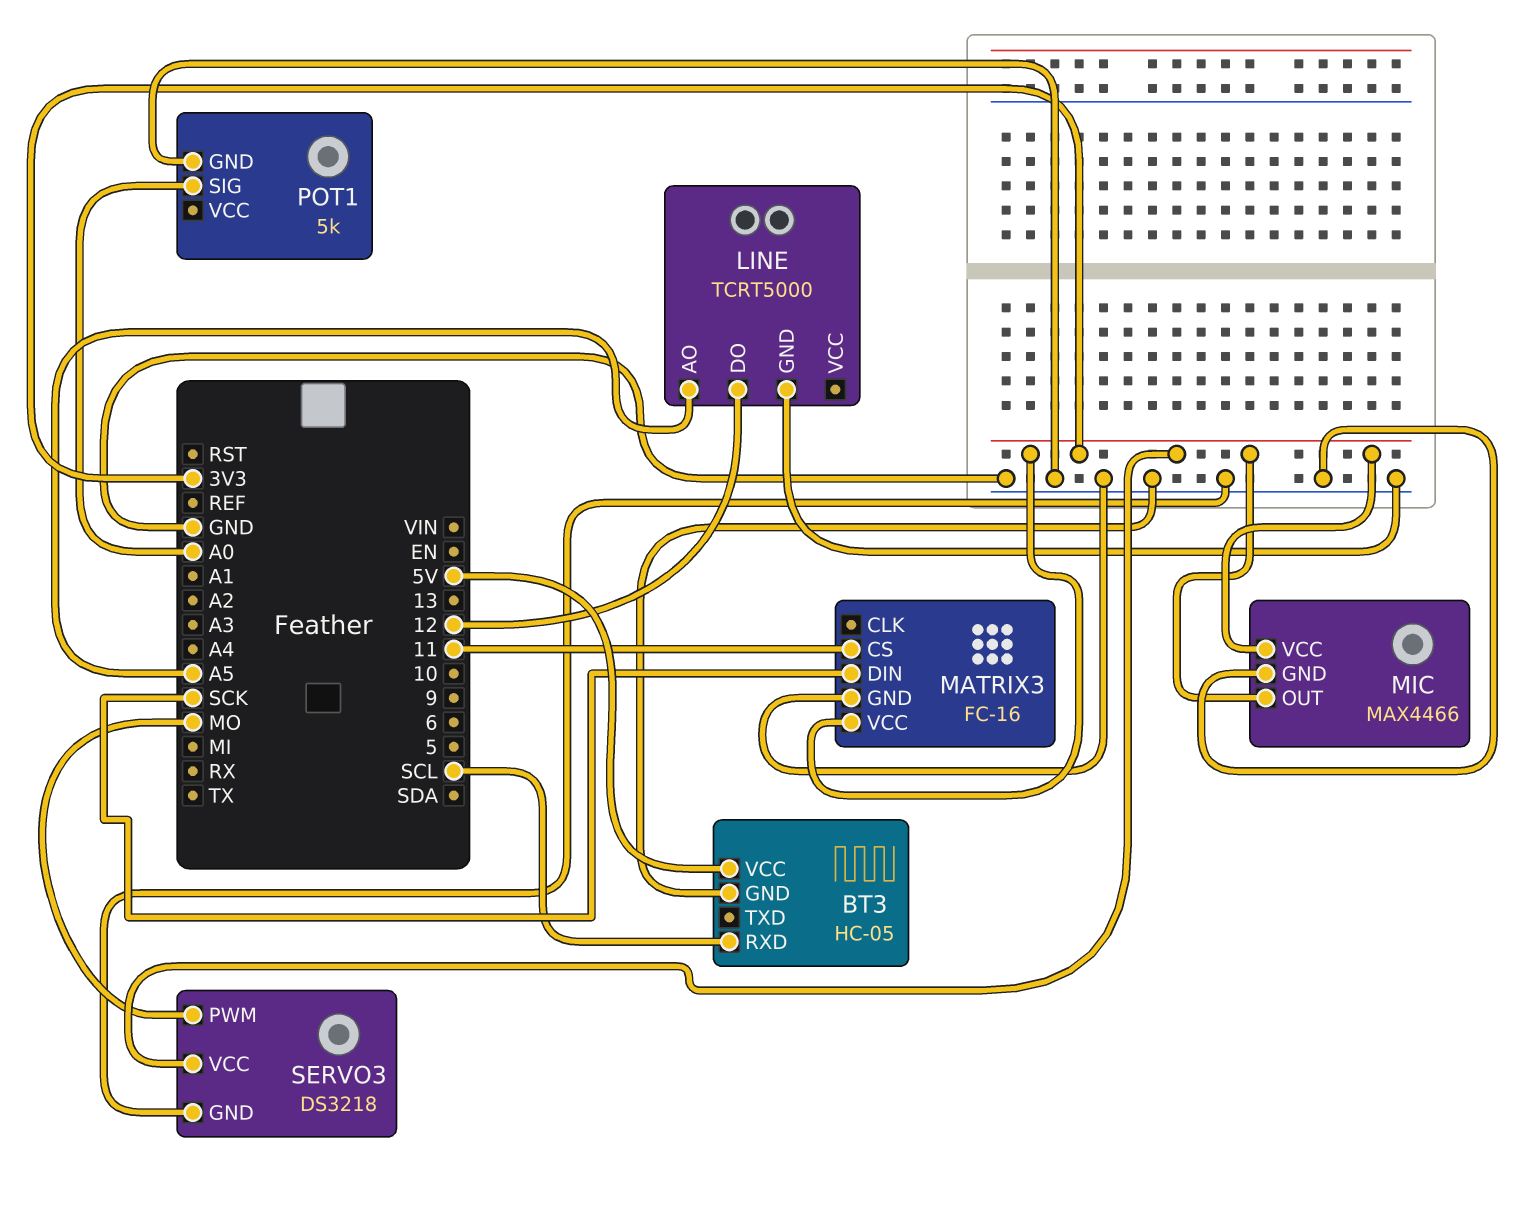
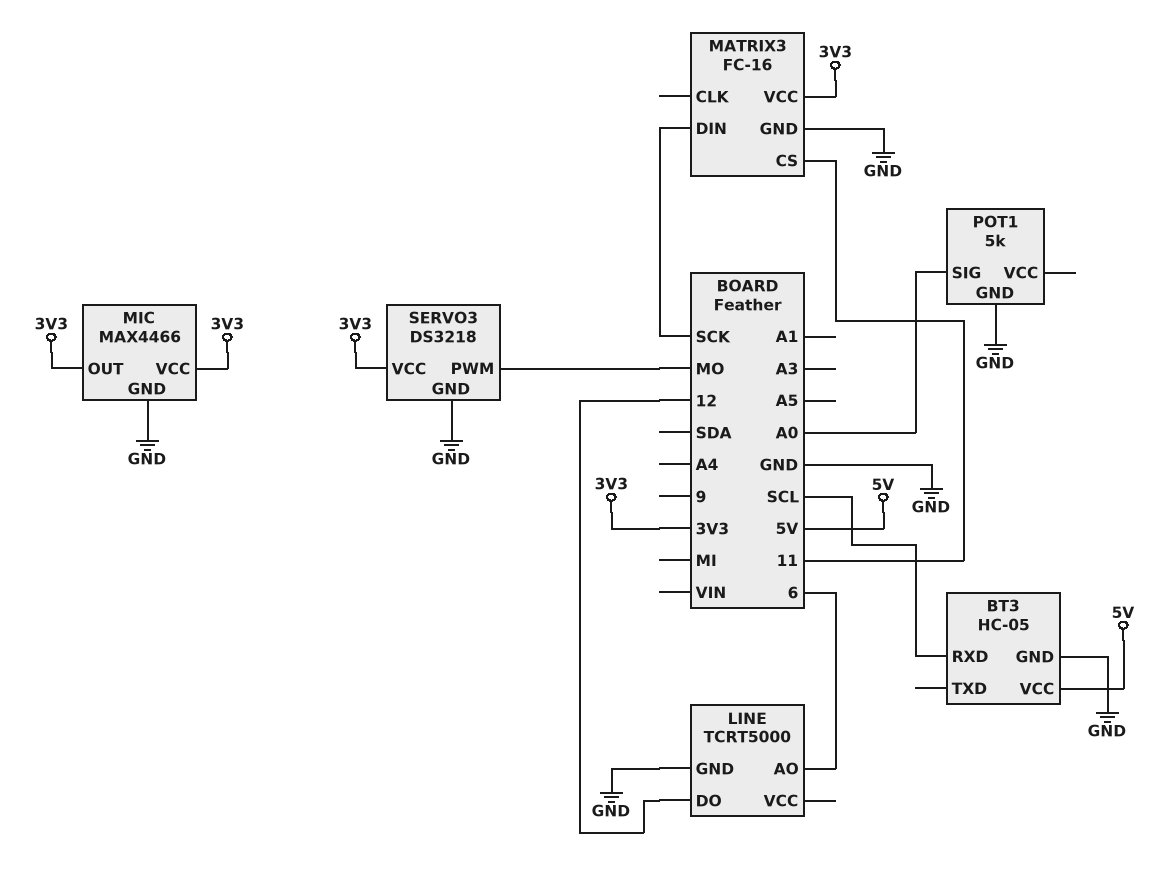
LINE pin AO: A5 -> 6

